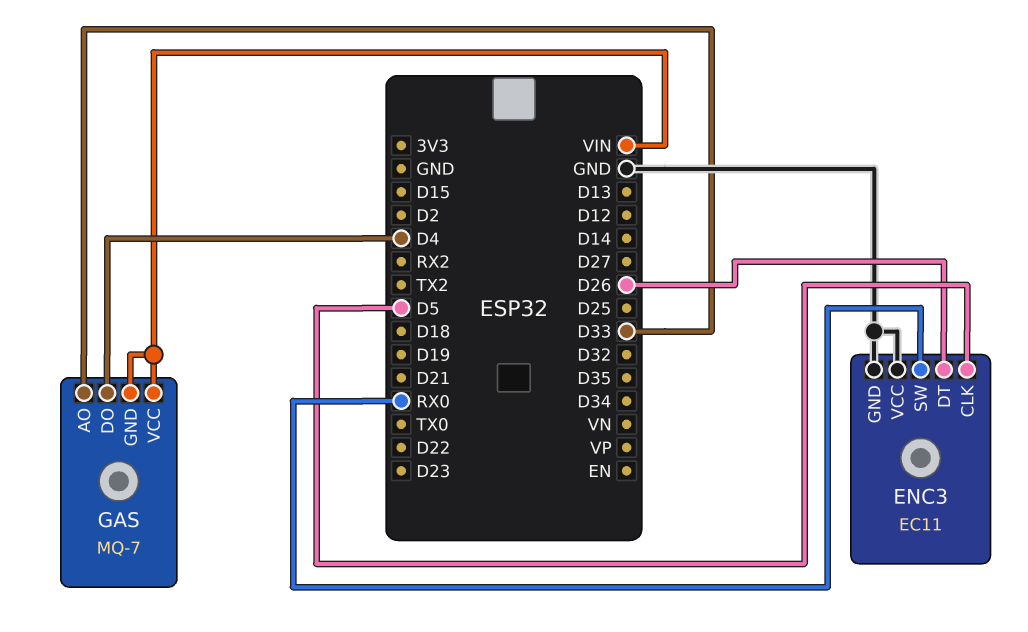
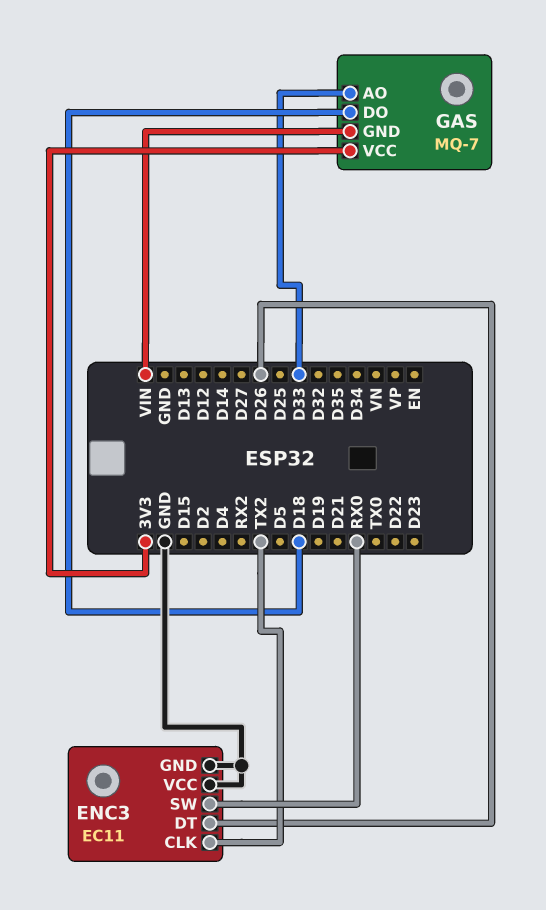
ENC3 pin CLK: D5 -> TX2
GAS pin DO: D4 -> D18
GAS pin VCC: VIN -> 3V3

